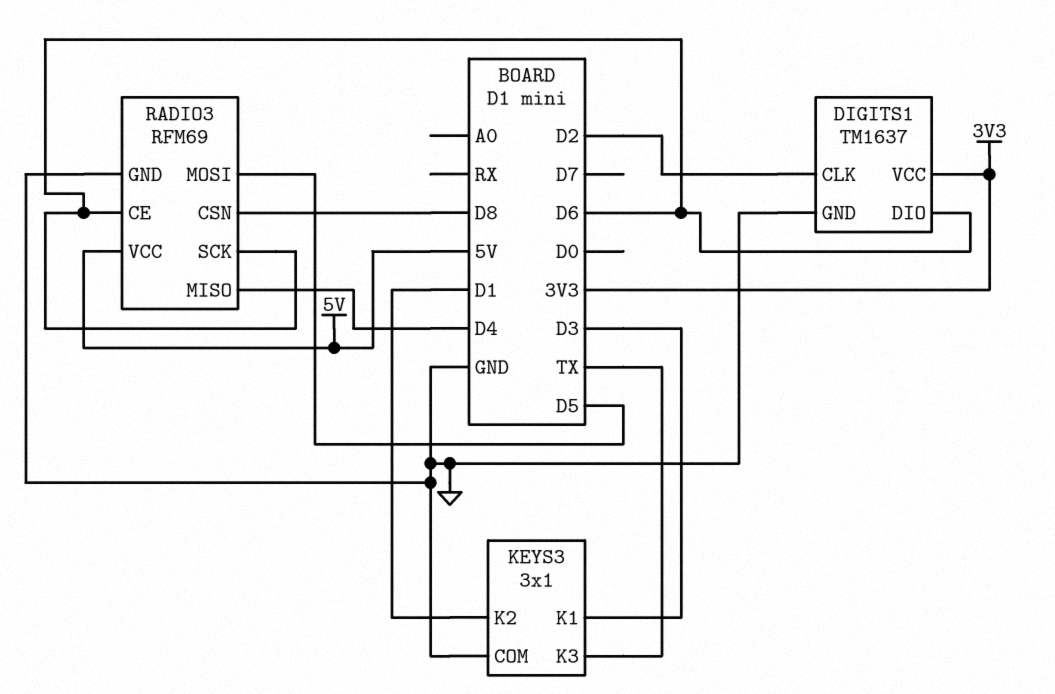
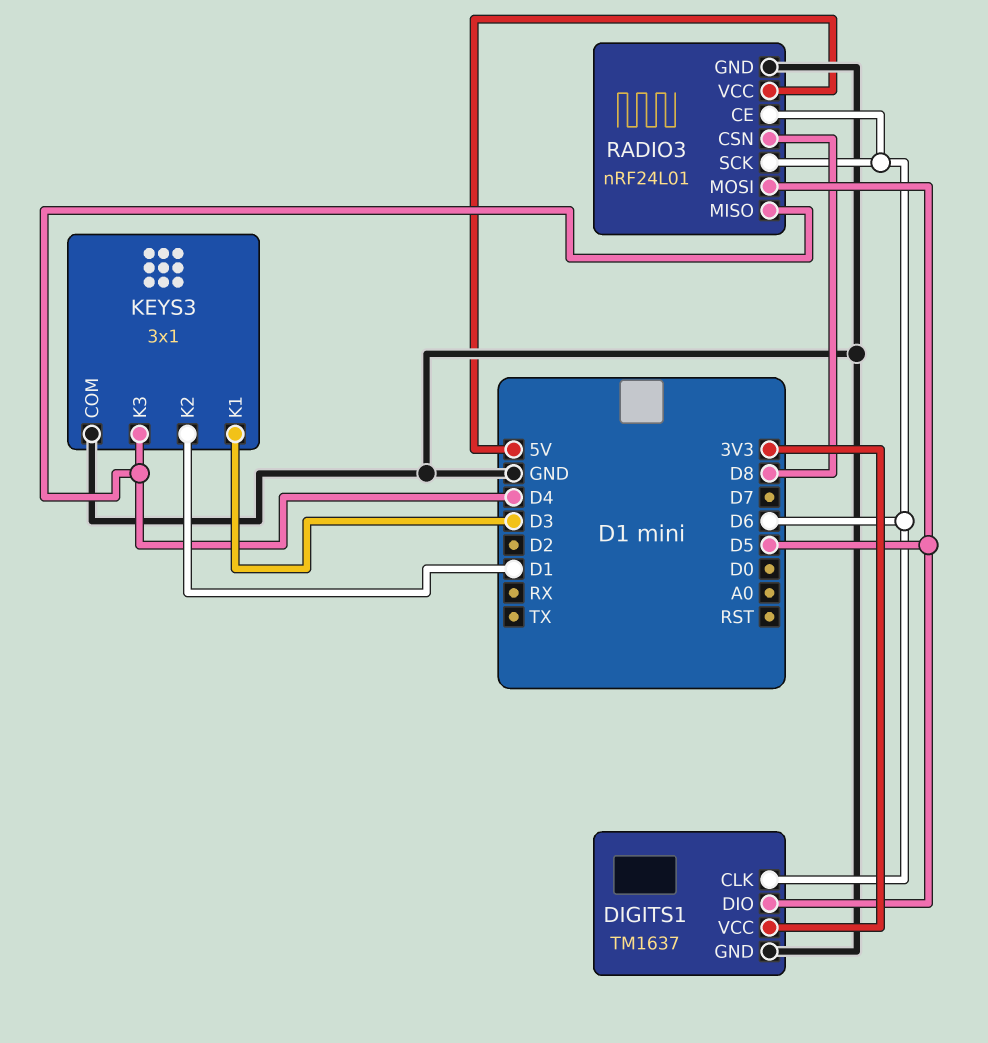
DIGITS1 pin CLK: D2 -> D6
DIGITS1 pin DIO: D6 -> D5
KEYS3 pin K3: TX -> D4
RADIO3: RFM69 -> nRF24L01

